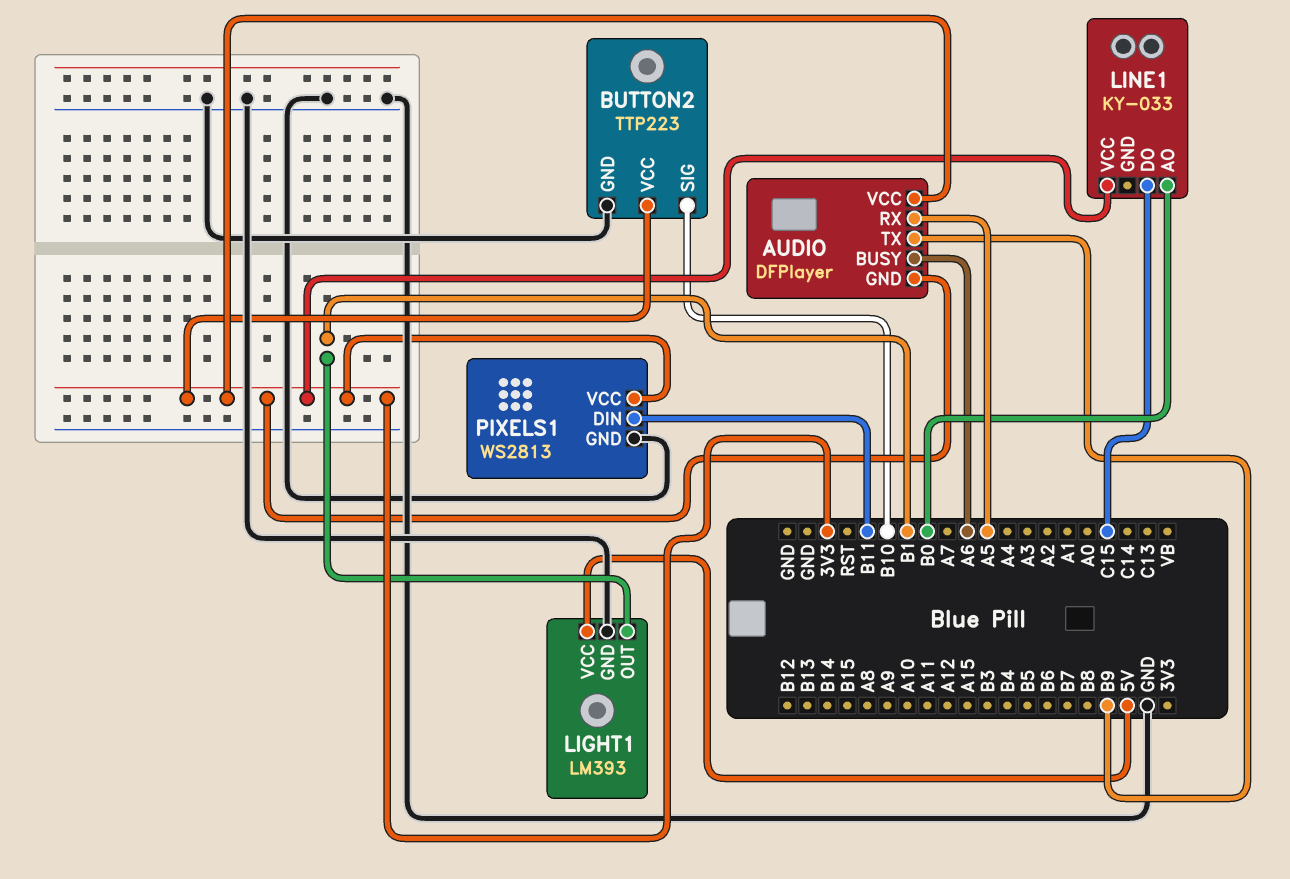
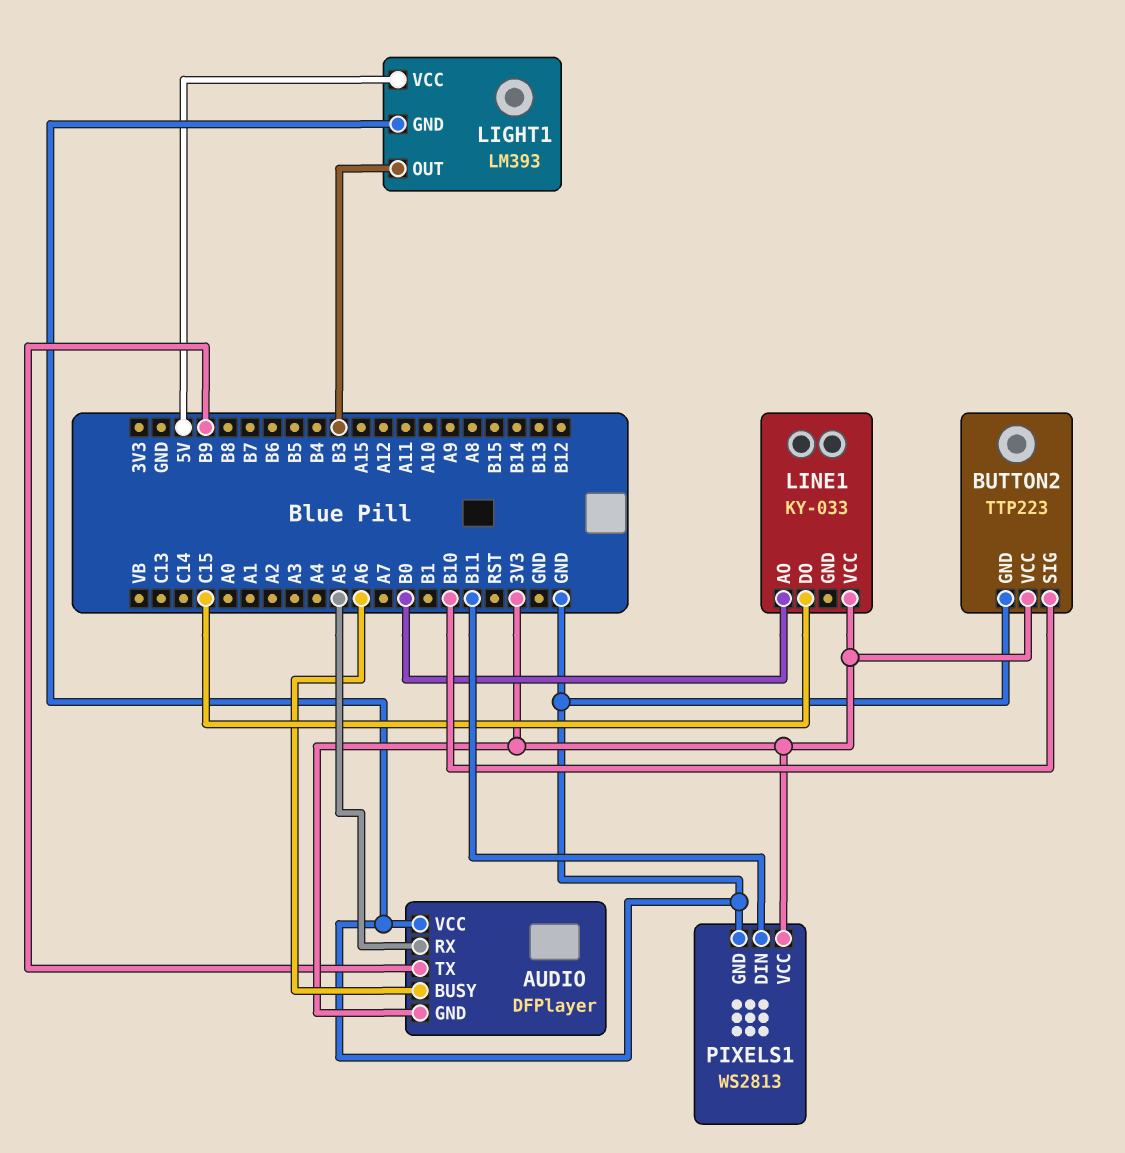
AUDIO pin VCC: 3V3 -> GND
LIGHT1 pin OUT: B1 -> B3

